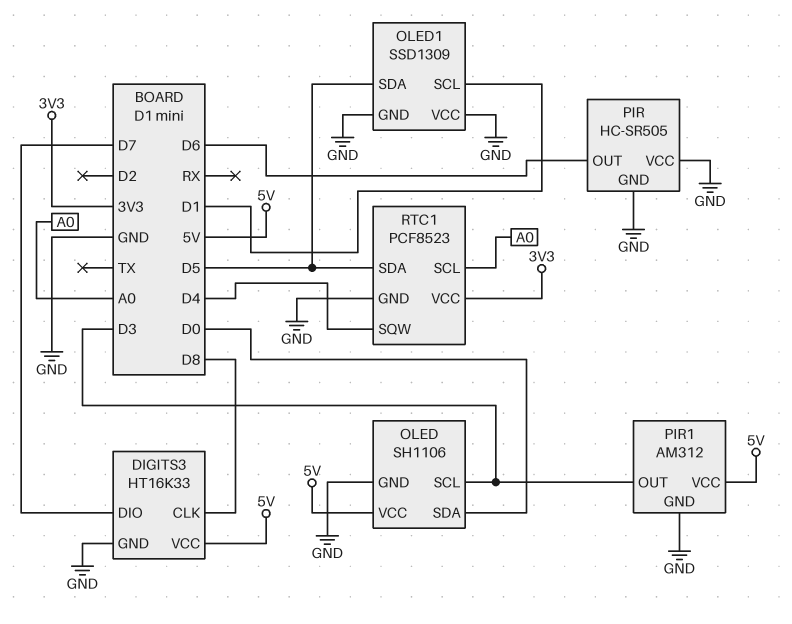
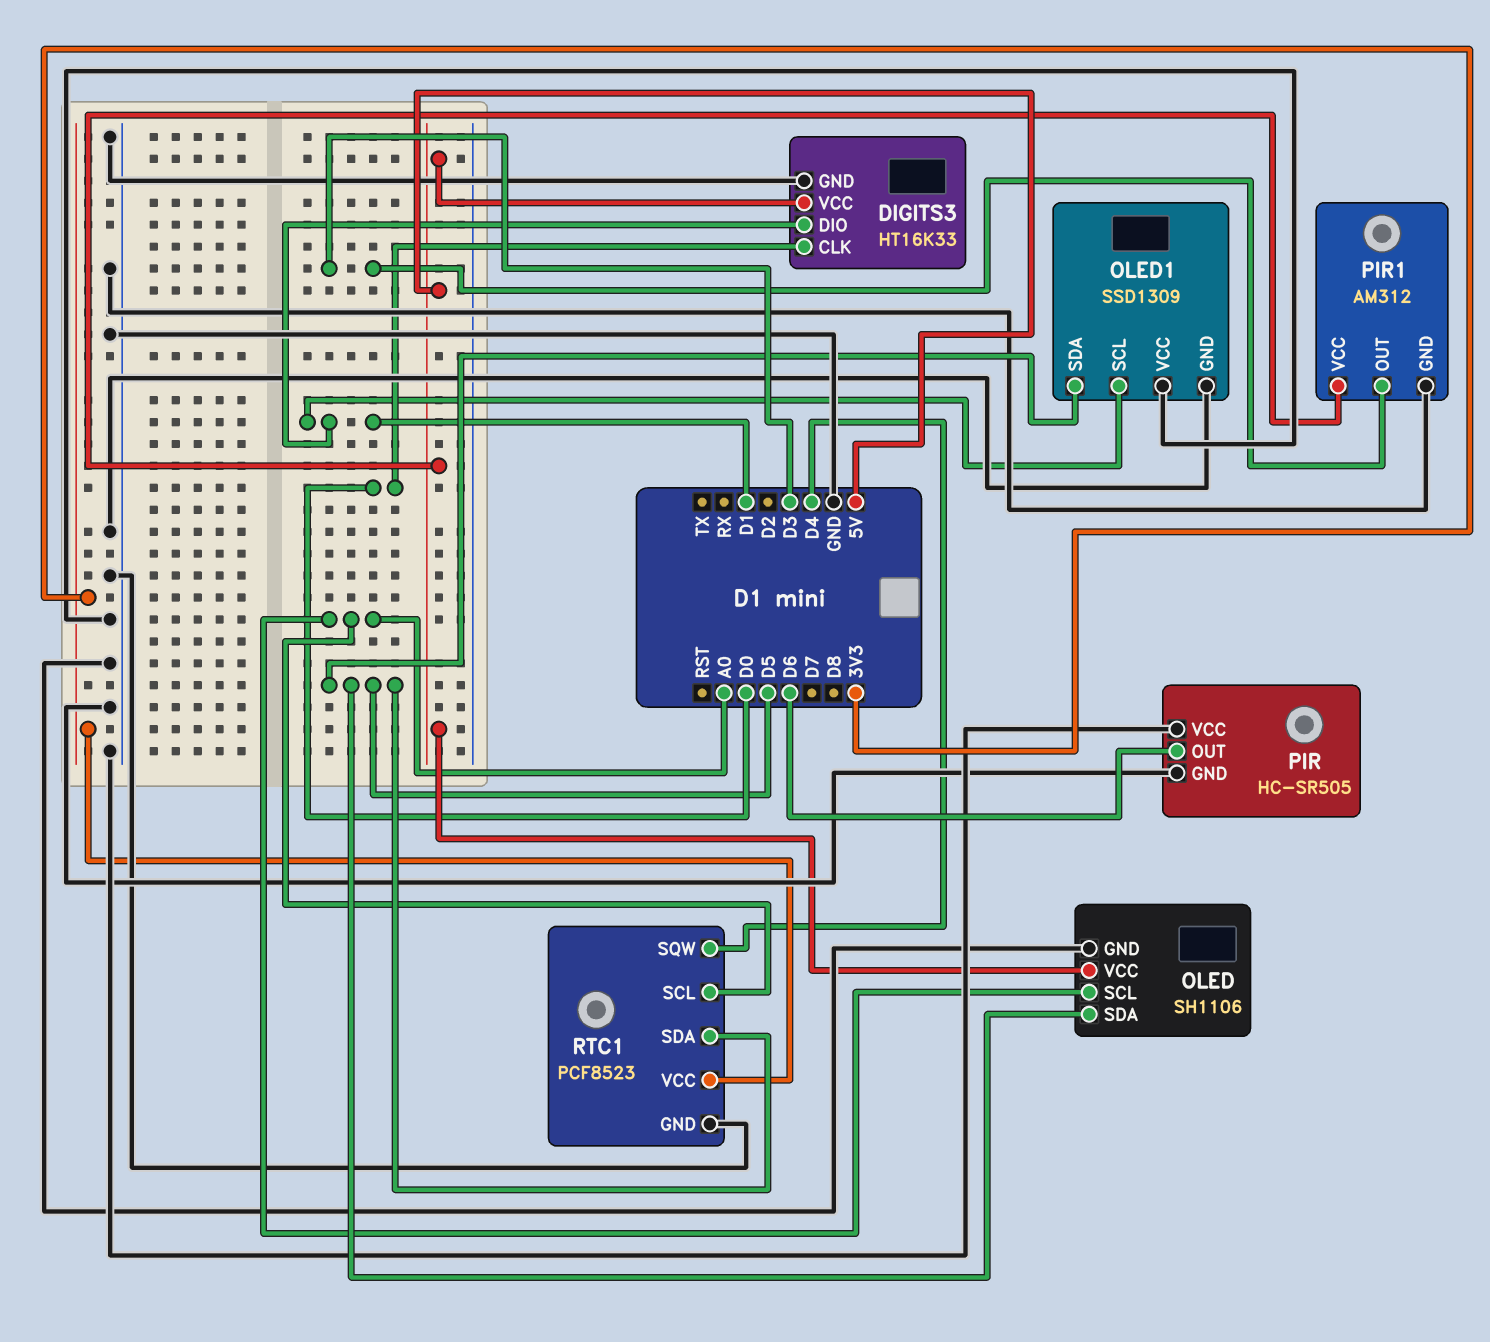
DIGITS3 pin CLK: D8 -> D0
DIGITS3 pin DIO: D7 -> D1
OLED pin SCL: D3 -> A0
OLED pin SDA: D0 -> D5

